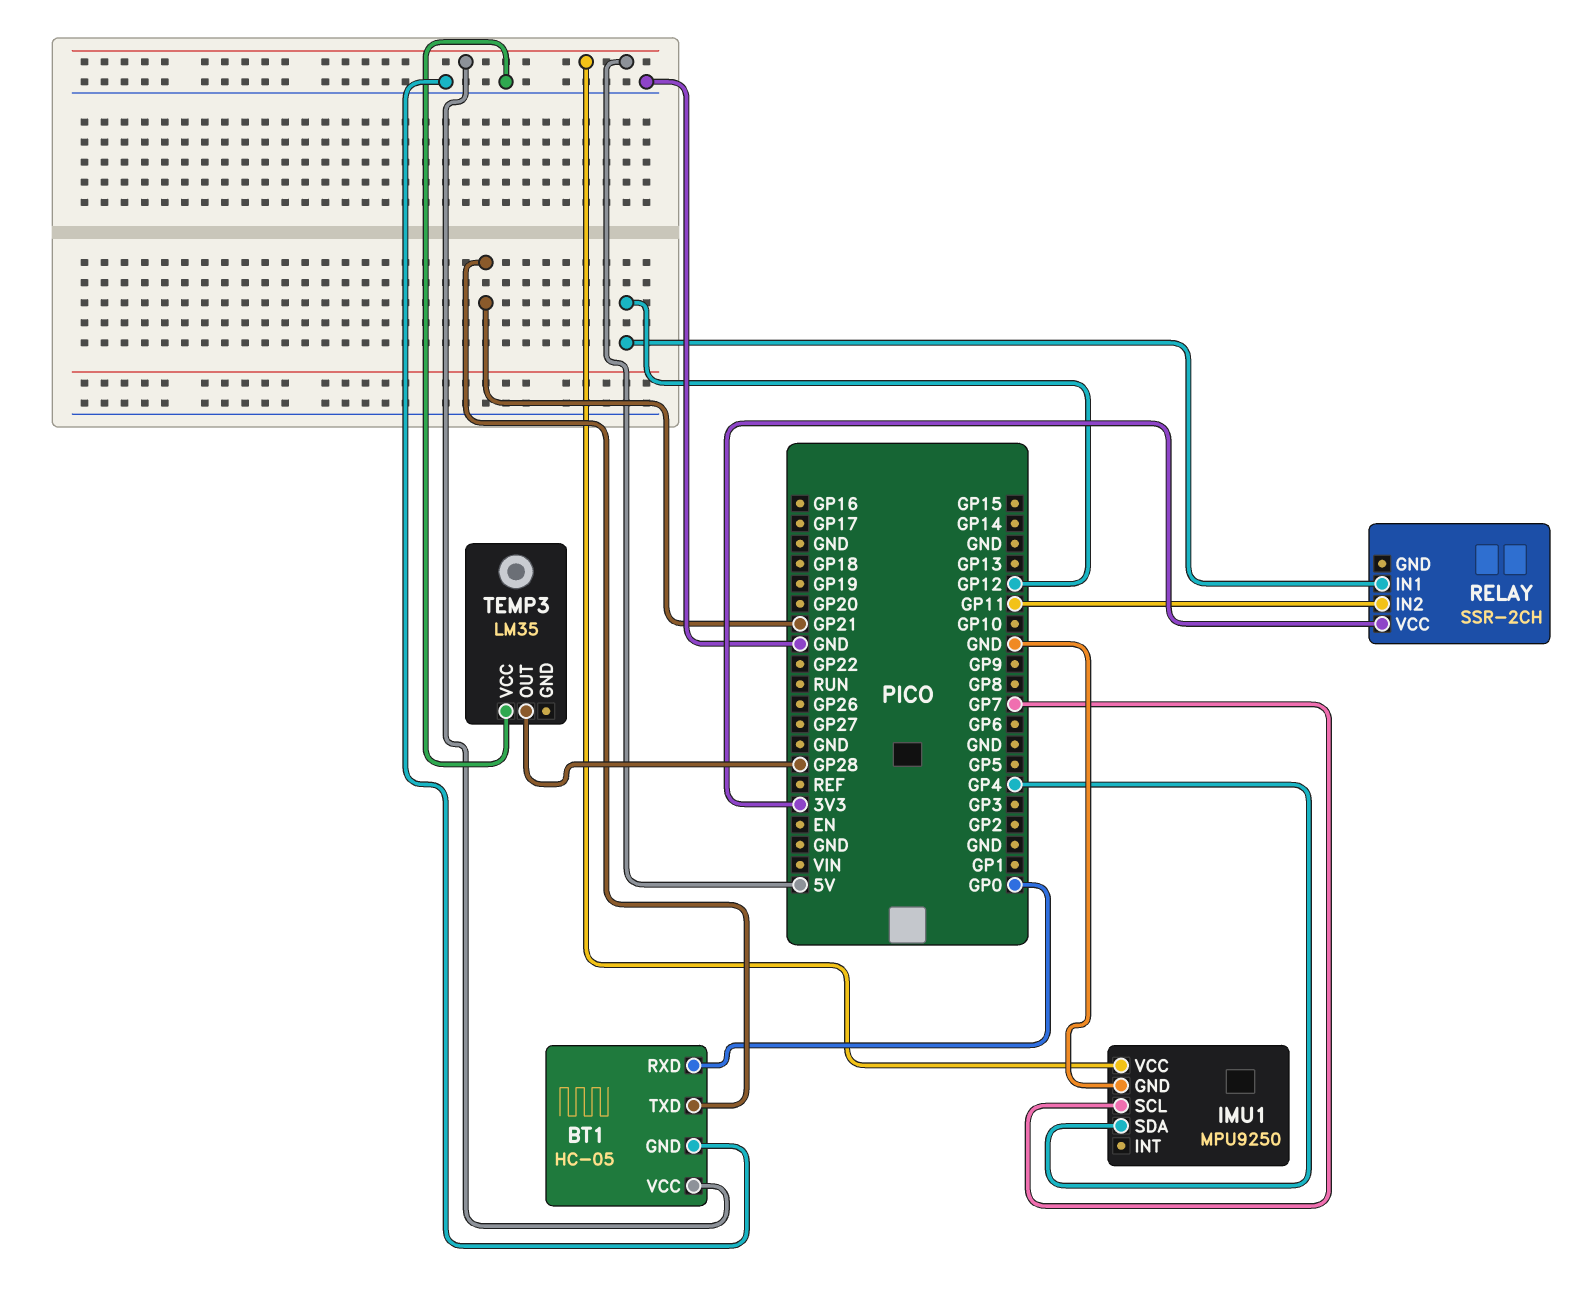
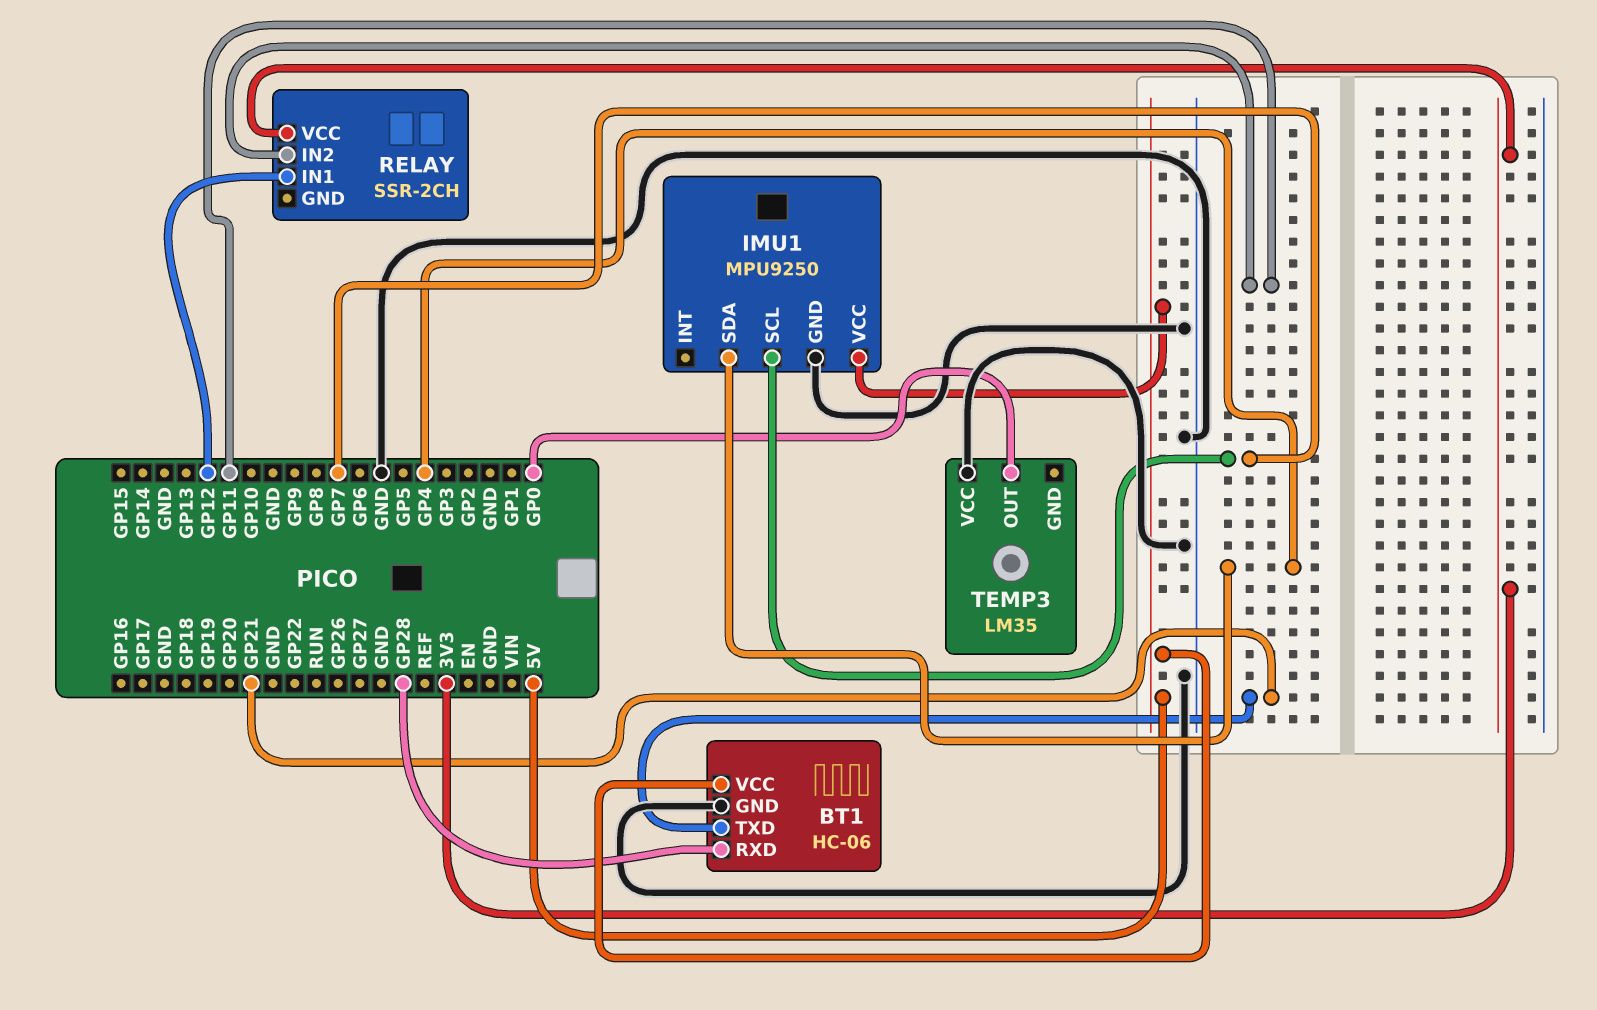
BT1: HC-05 -> HC-06
BT1 pin RXD: GP0 -> GP28
TEMP3 pin OUT: GP28 -> GP0

